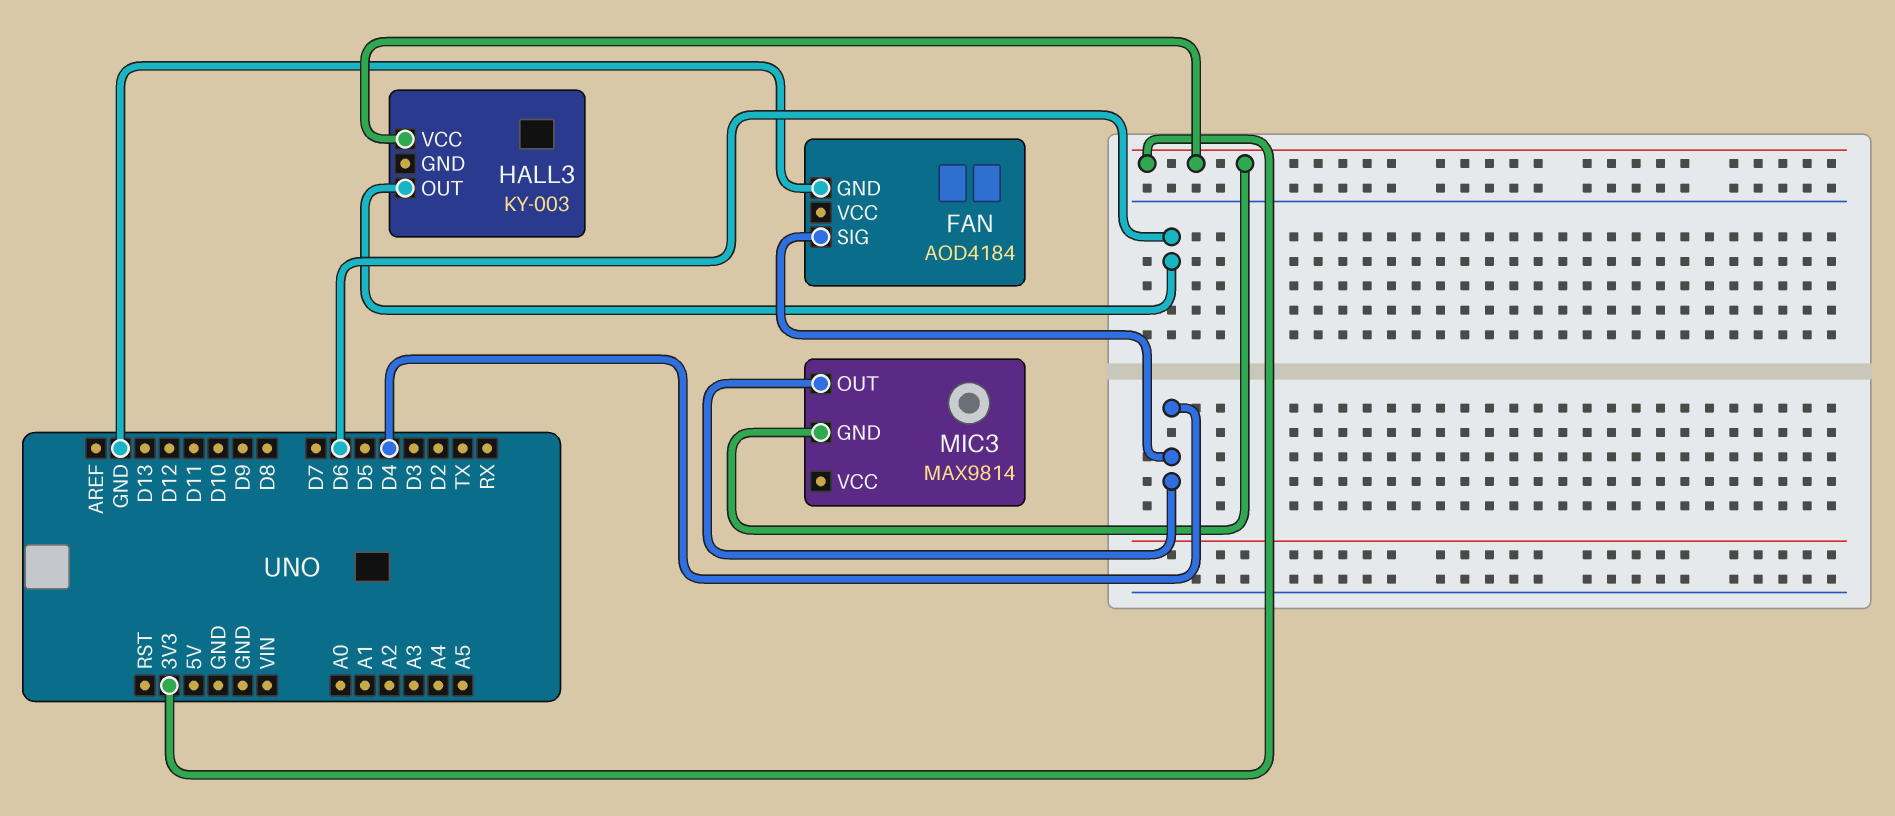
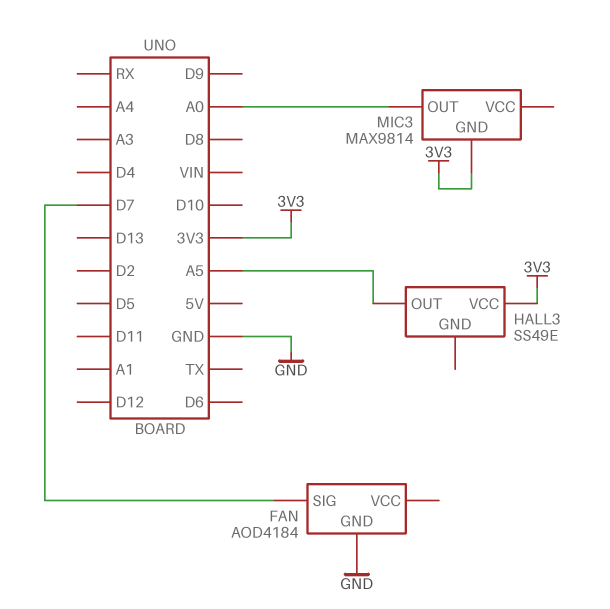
FAN pin SIG: D4 -> D7
HALL3: KY-003 -> SS49E
HALL3 pin OUT: D6 -> A5
MIC3 pin OUT: D4 -> A0

